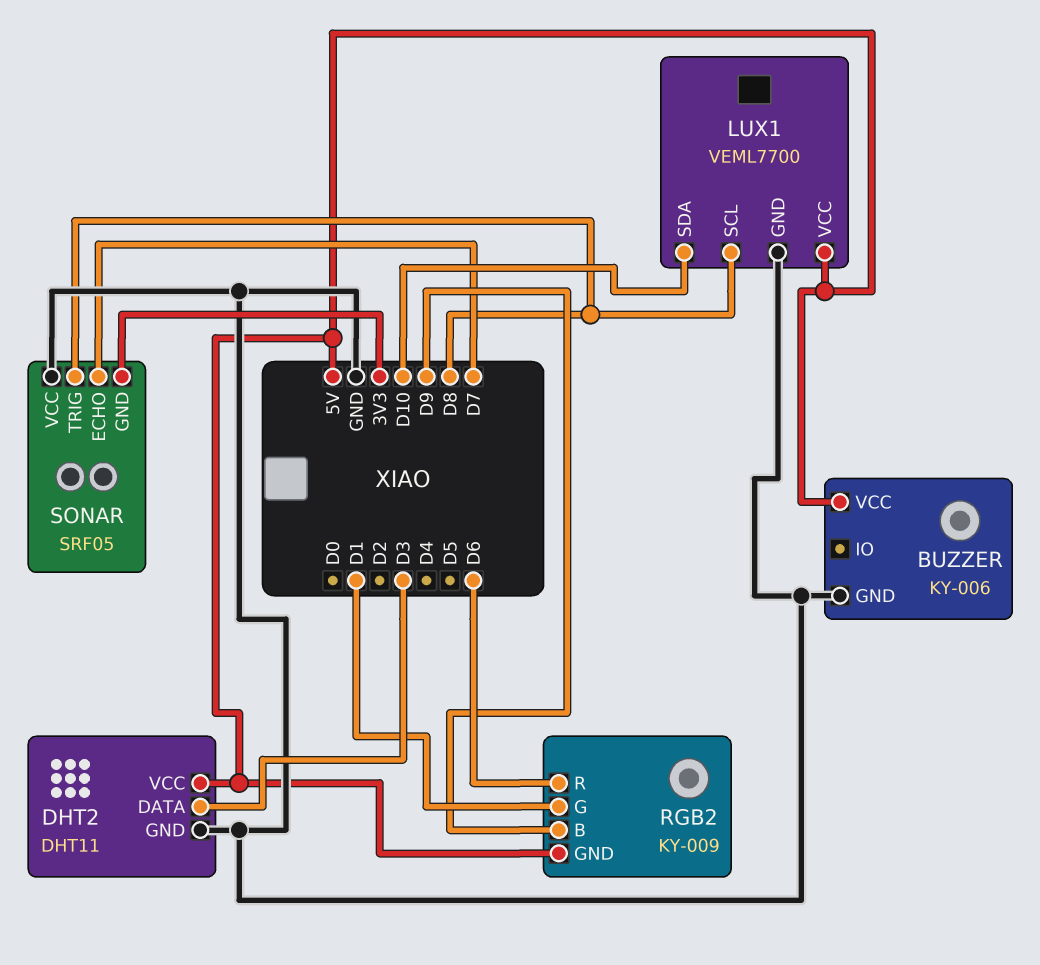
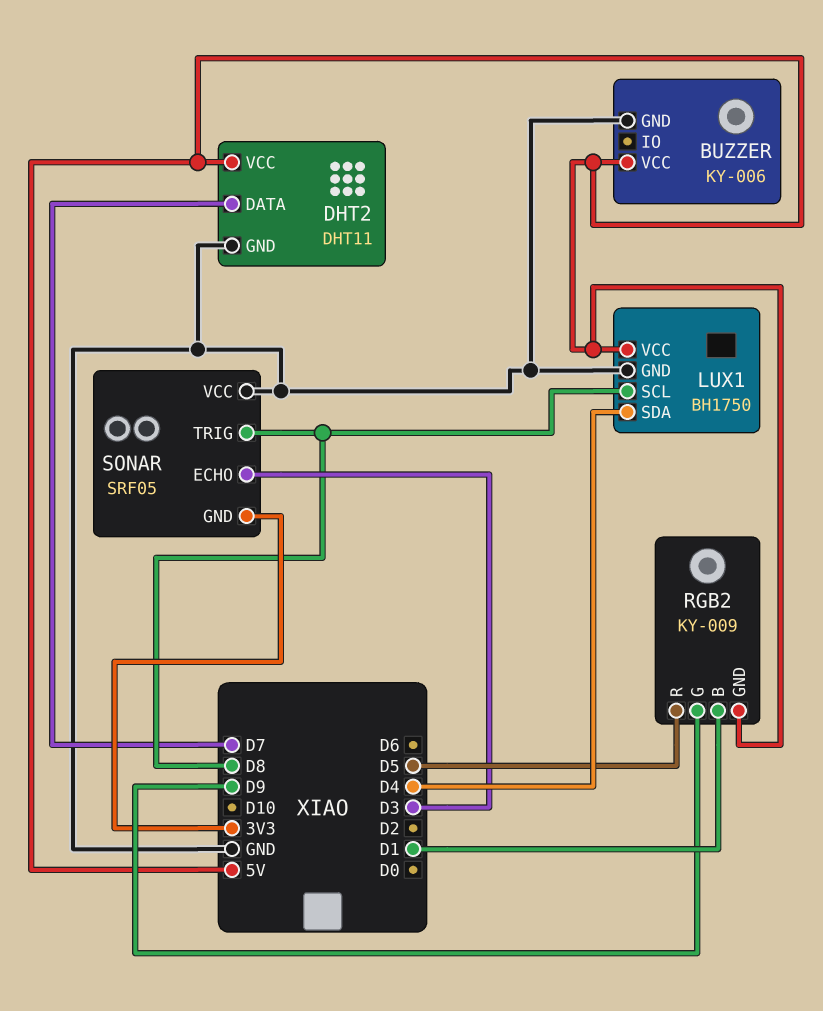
DHT2 pin DATA: D3 -> D7
LUX1: VEML7700 -> BH1750
LUX1 pin SDA: D10 -> D4
RGB2 pin B: D9 -> D1
RGB2 pin G: D1 -> D9
RGB2 pin R: D6 -> D5
SONAR pin ECHO: D7 -> D3

